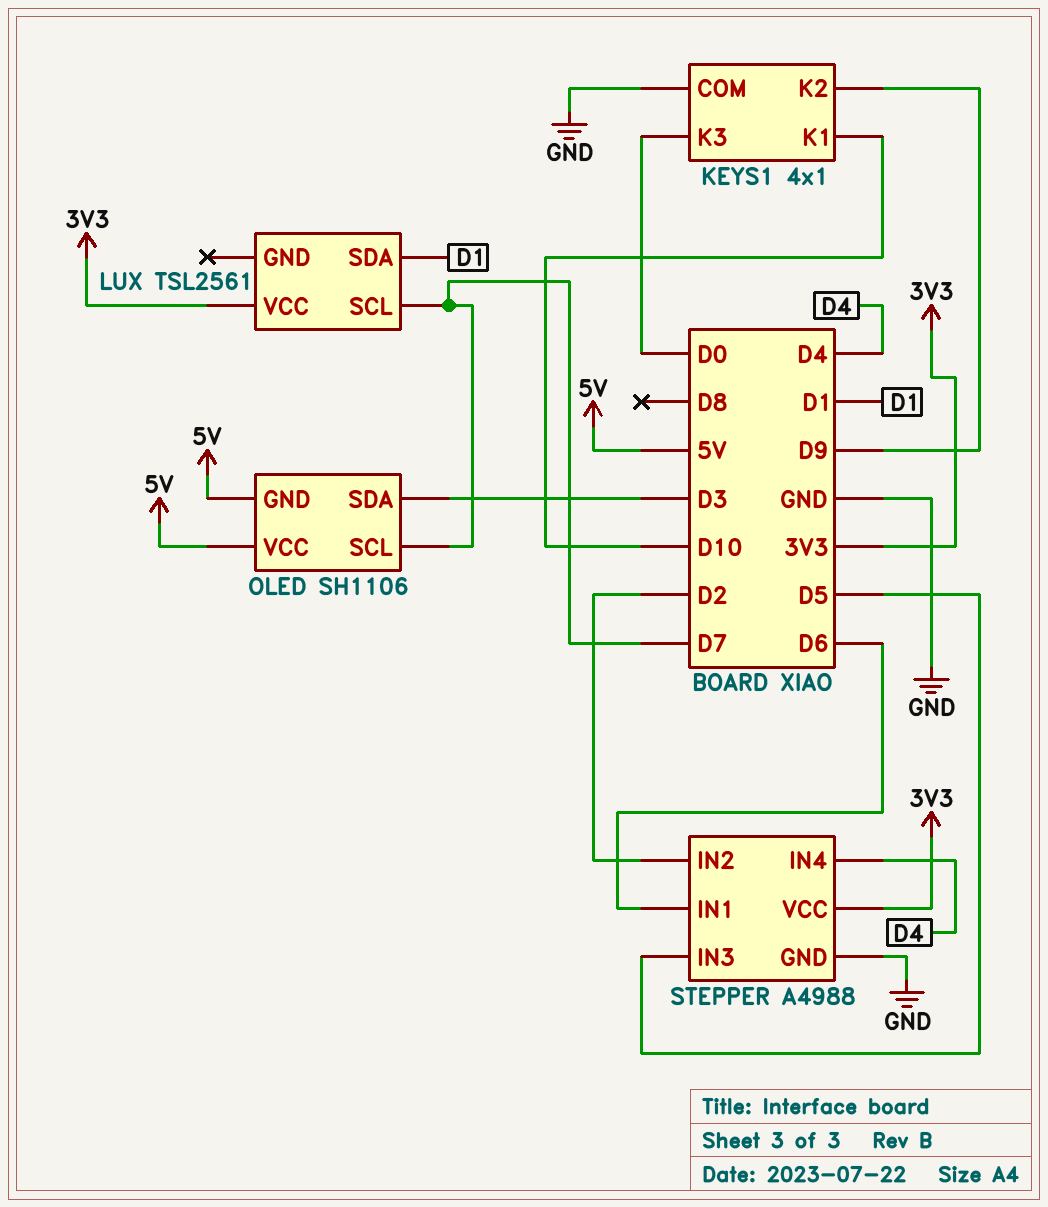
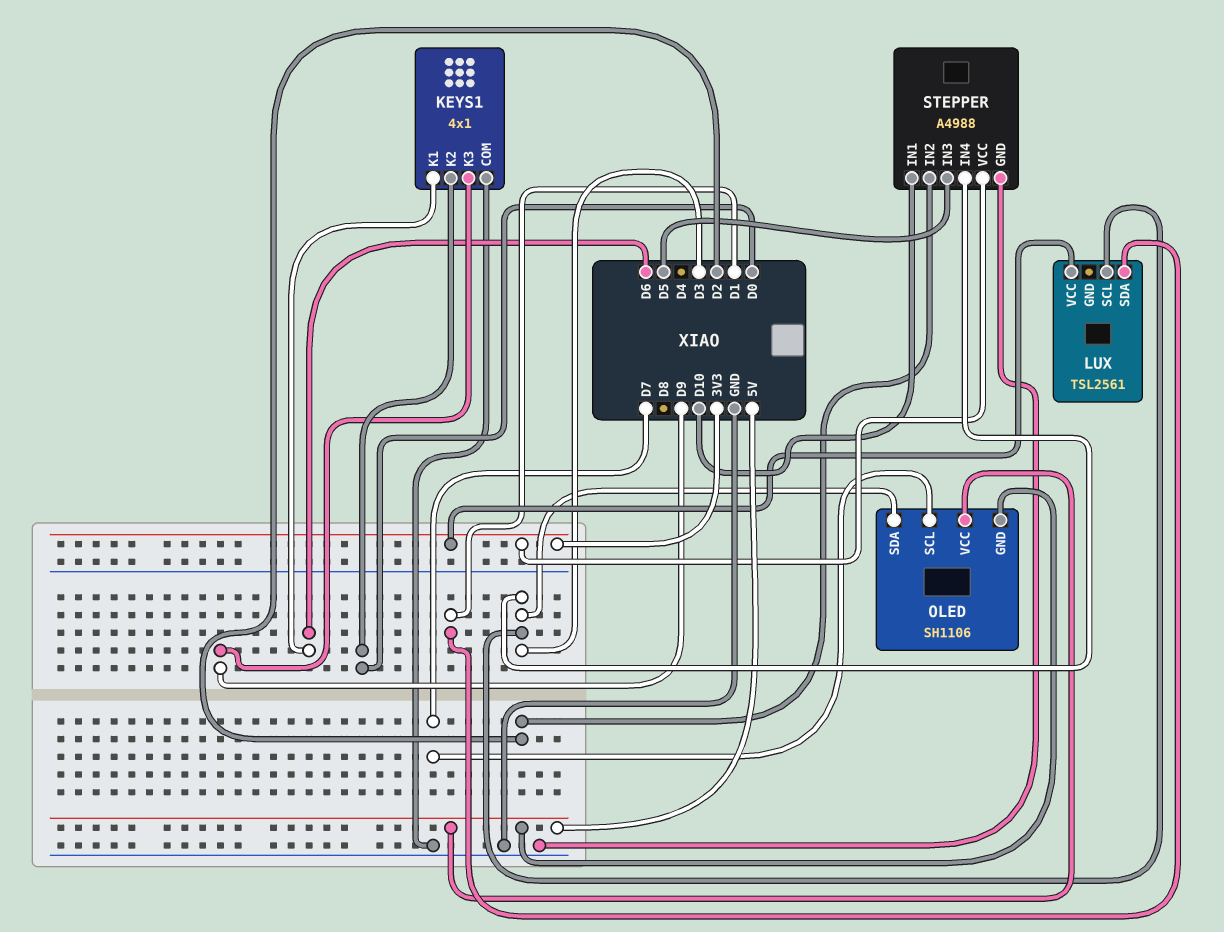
KEYS1 pin K1: D10 -> D6
KEYS1 pin K2: D9 -> D0
KEYS1 pin K3: D0 -> D9
LUX pin SCL: D7 -> D3
STEPPER pin IN1: D6 -> D10
STEPPER pin IN4: D4 -> D3

